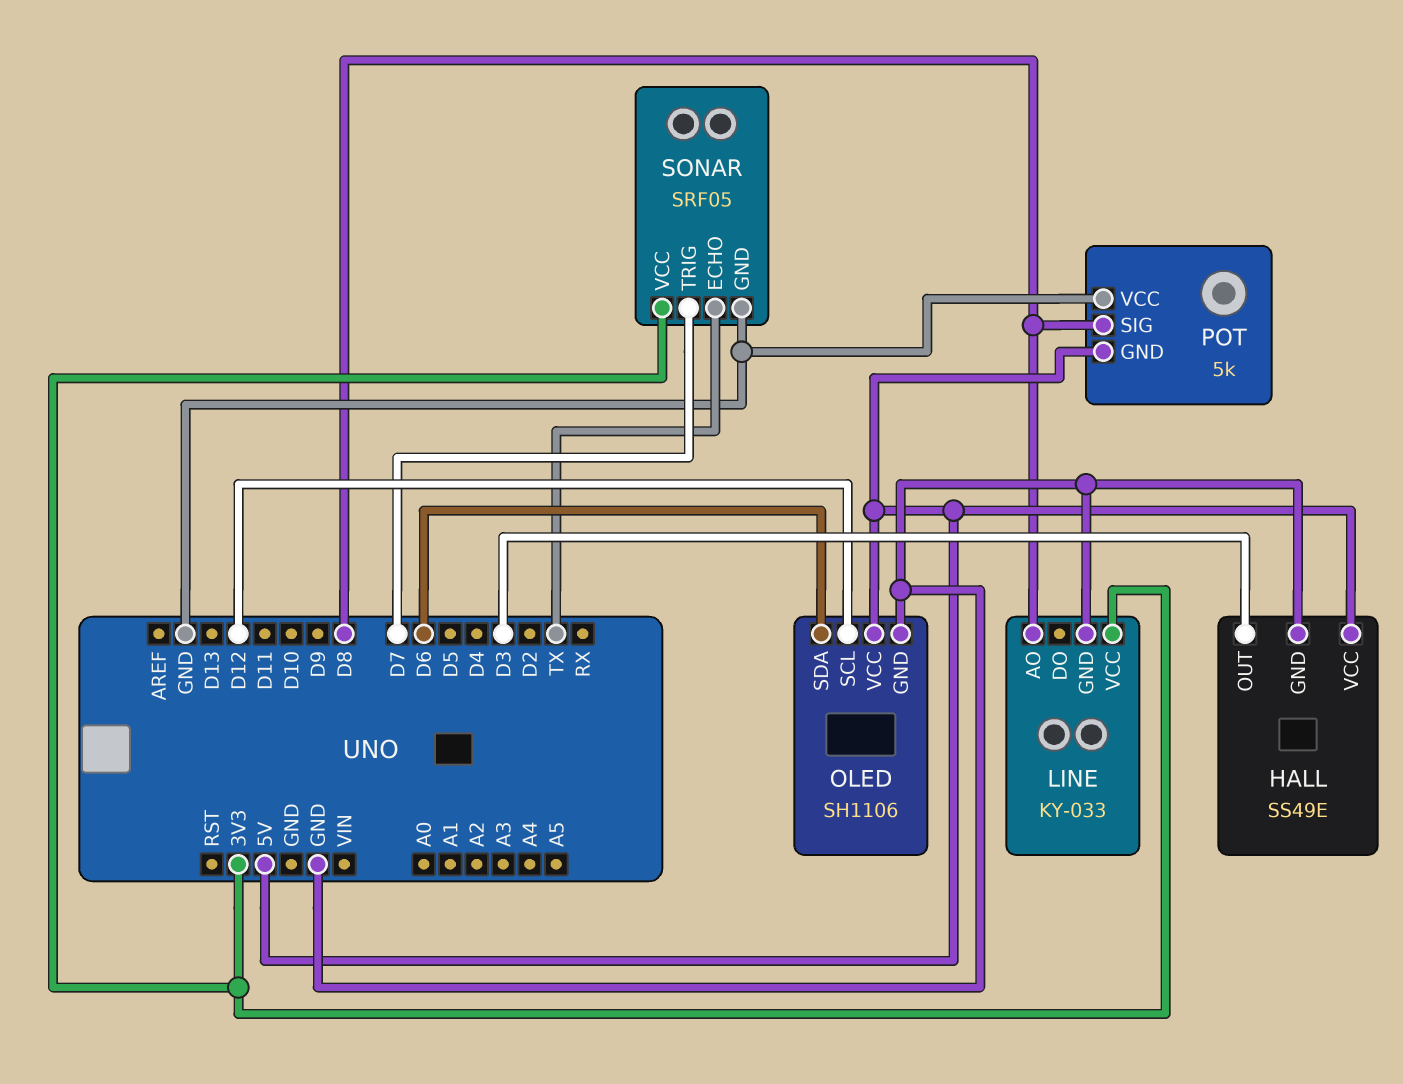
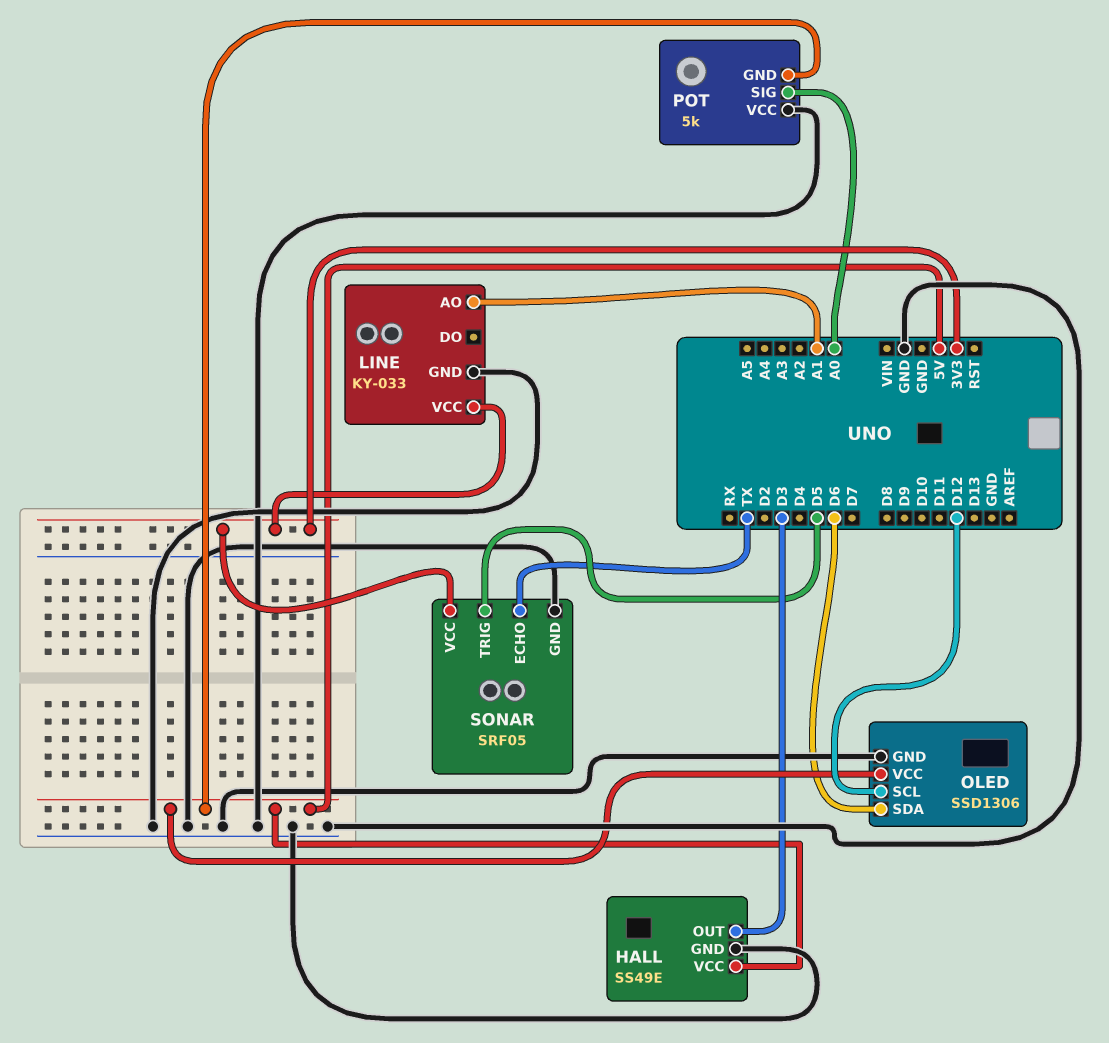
LINE pin AO: D8 -> A1
OLED: SH1106 -> SSD1306
POT pin SIG: D8 -> A0
SONAR pin TRIG: D7 -> D5

